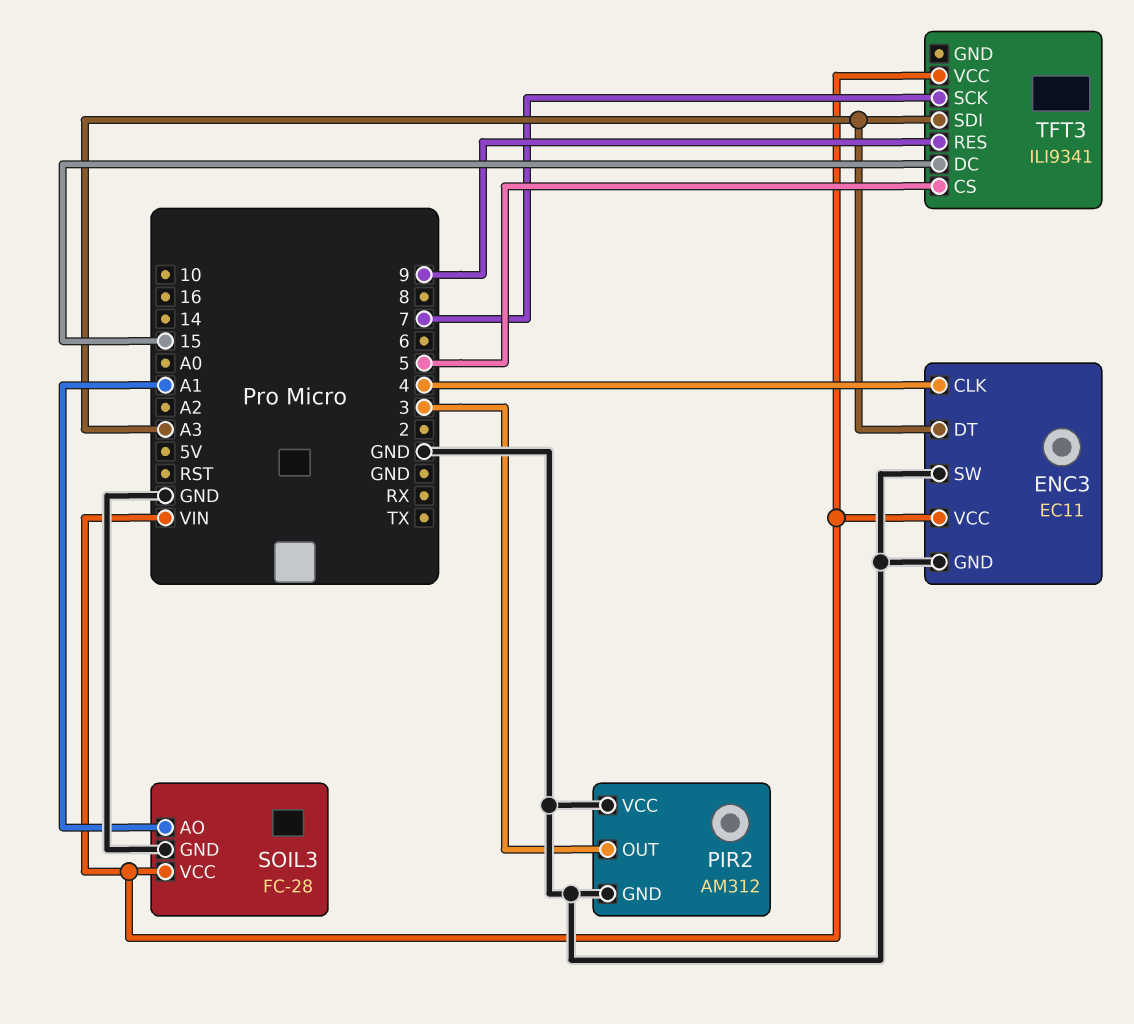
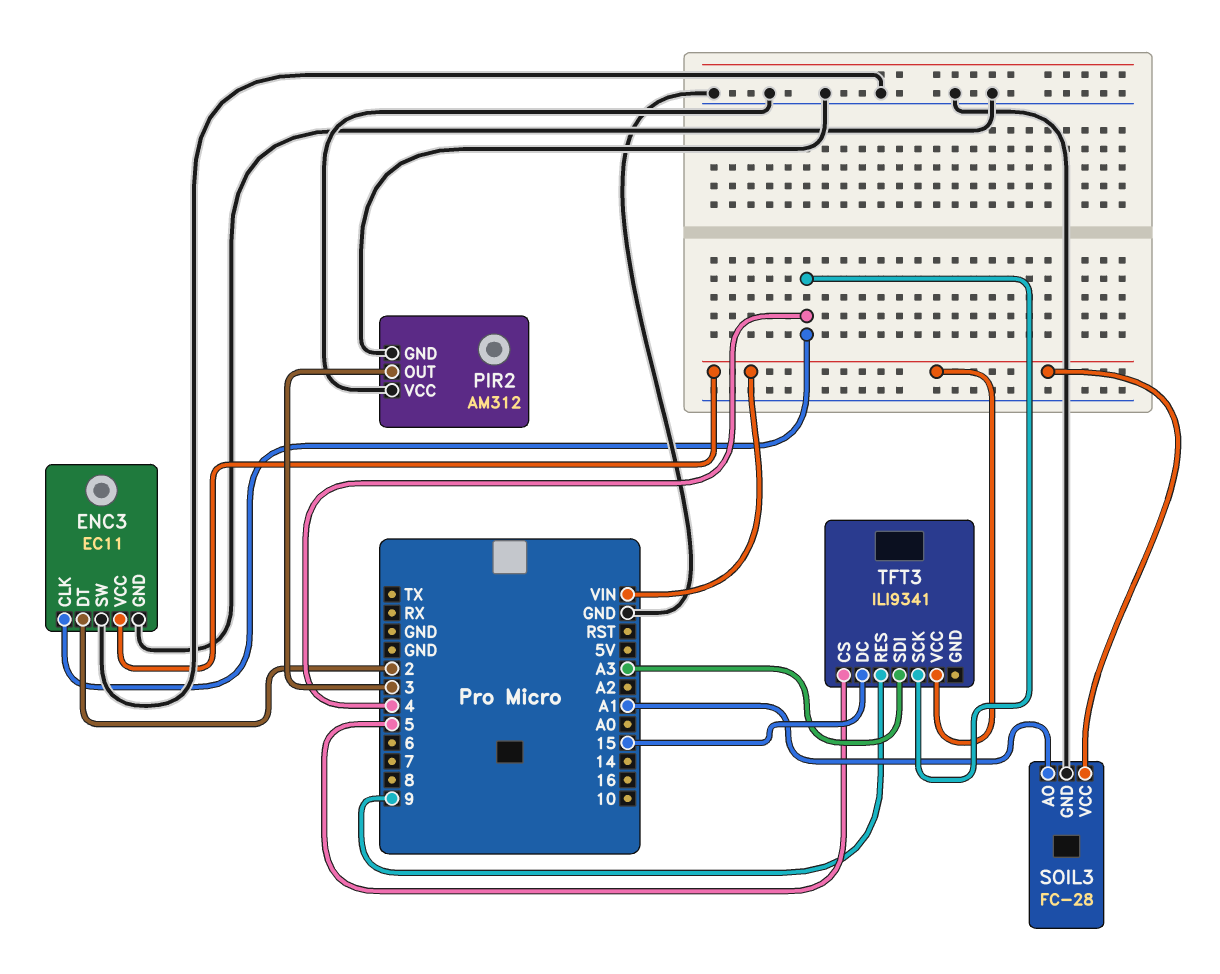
ENC3 pin DT: A3 -> 2
TFT3 pin SCK: 7 -> 4

